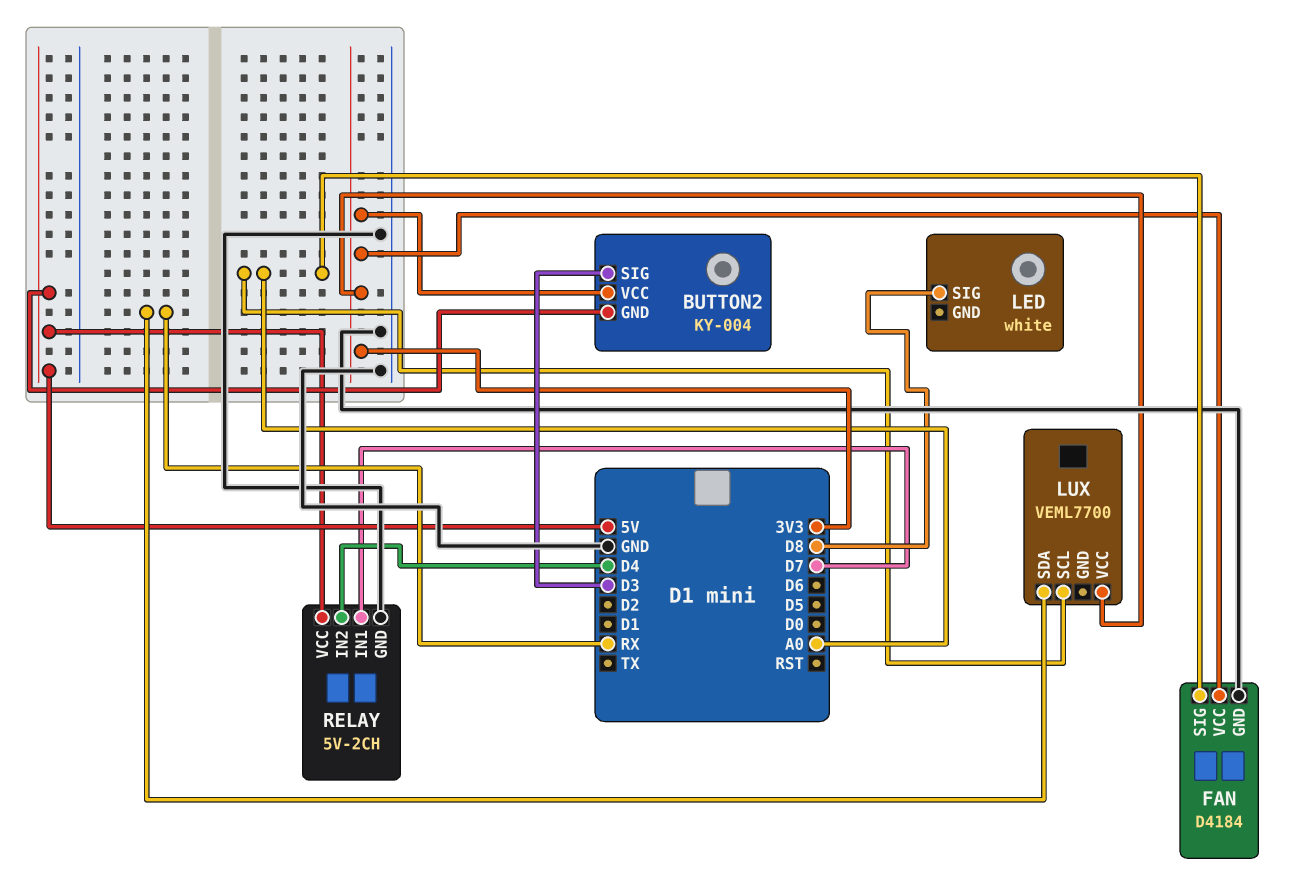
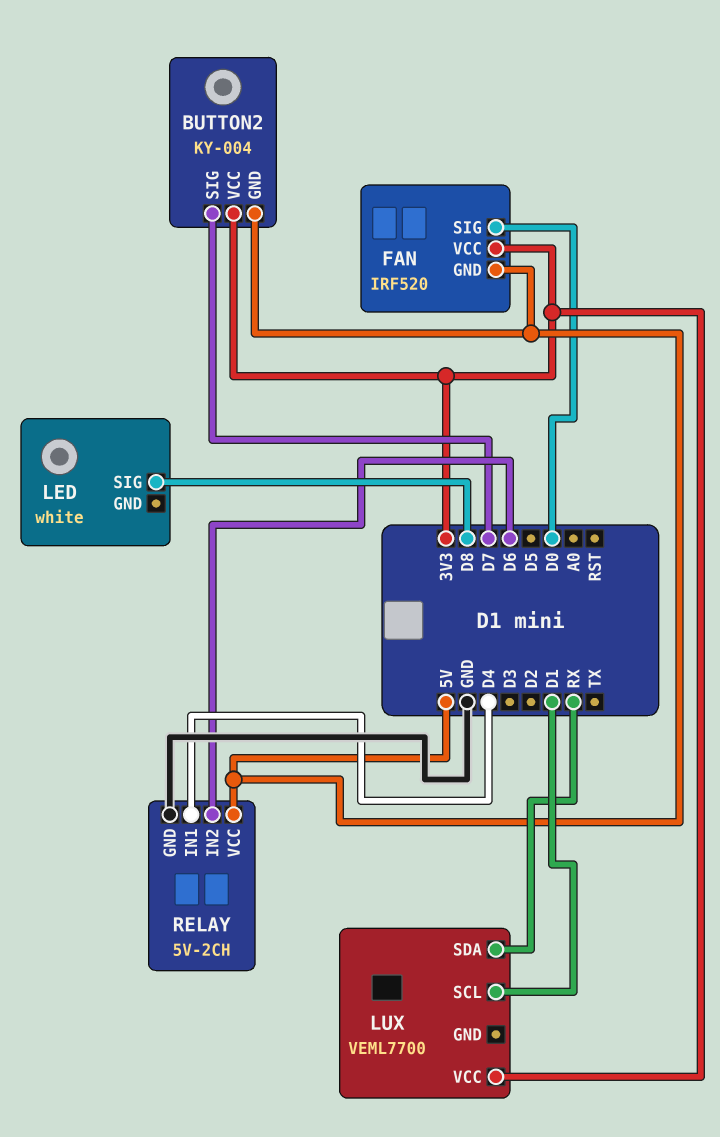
BUTTON2 pin SIG: D3 -> D7
FAN: D4184 -> IRF520
FAN pin GND: GND -> 5V
FAN pin SIG: A0 -> D0
LUX pin SCL: A0 -> D1
RELAY pin IN1: D7 -> D4
RELAY pin IN2: D4 -> D6

